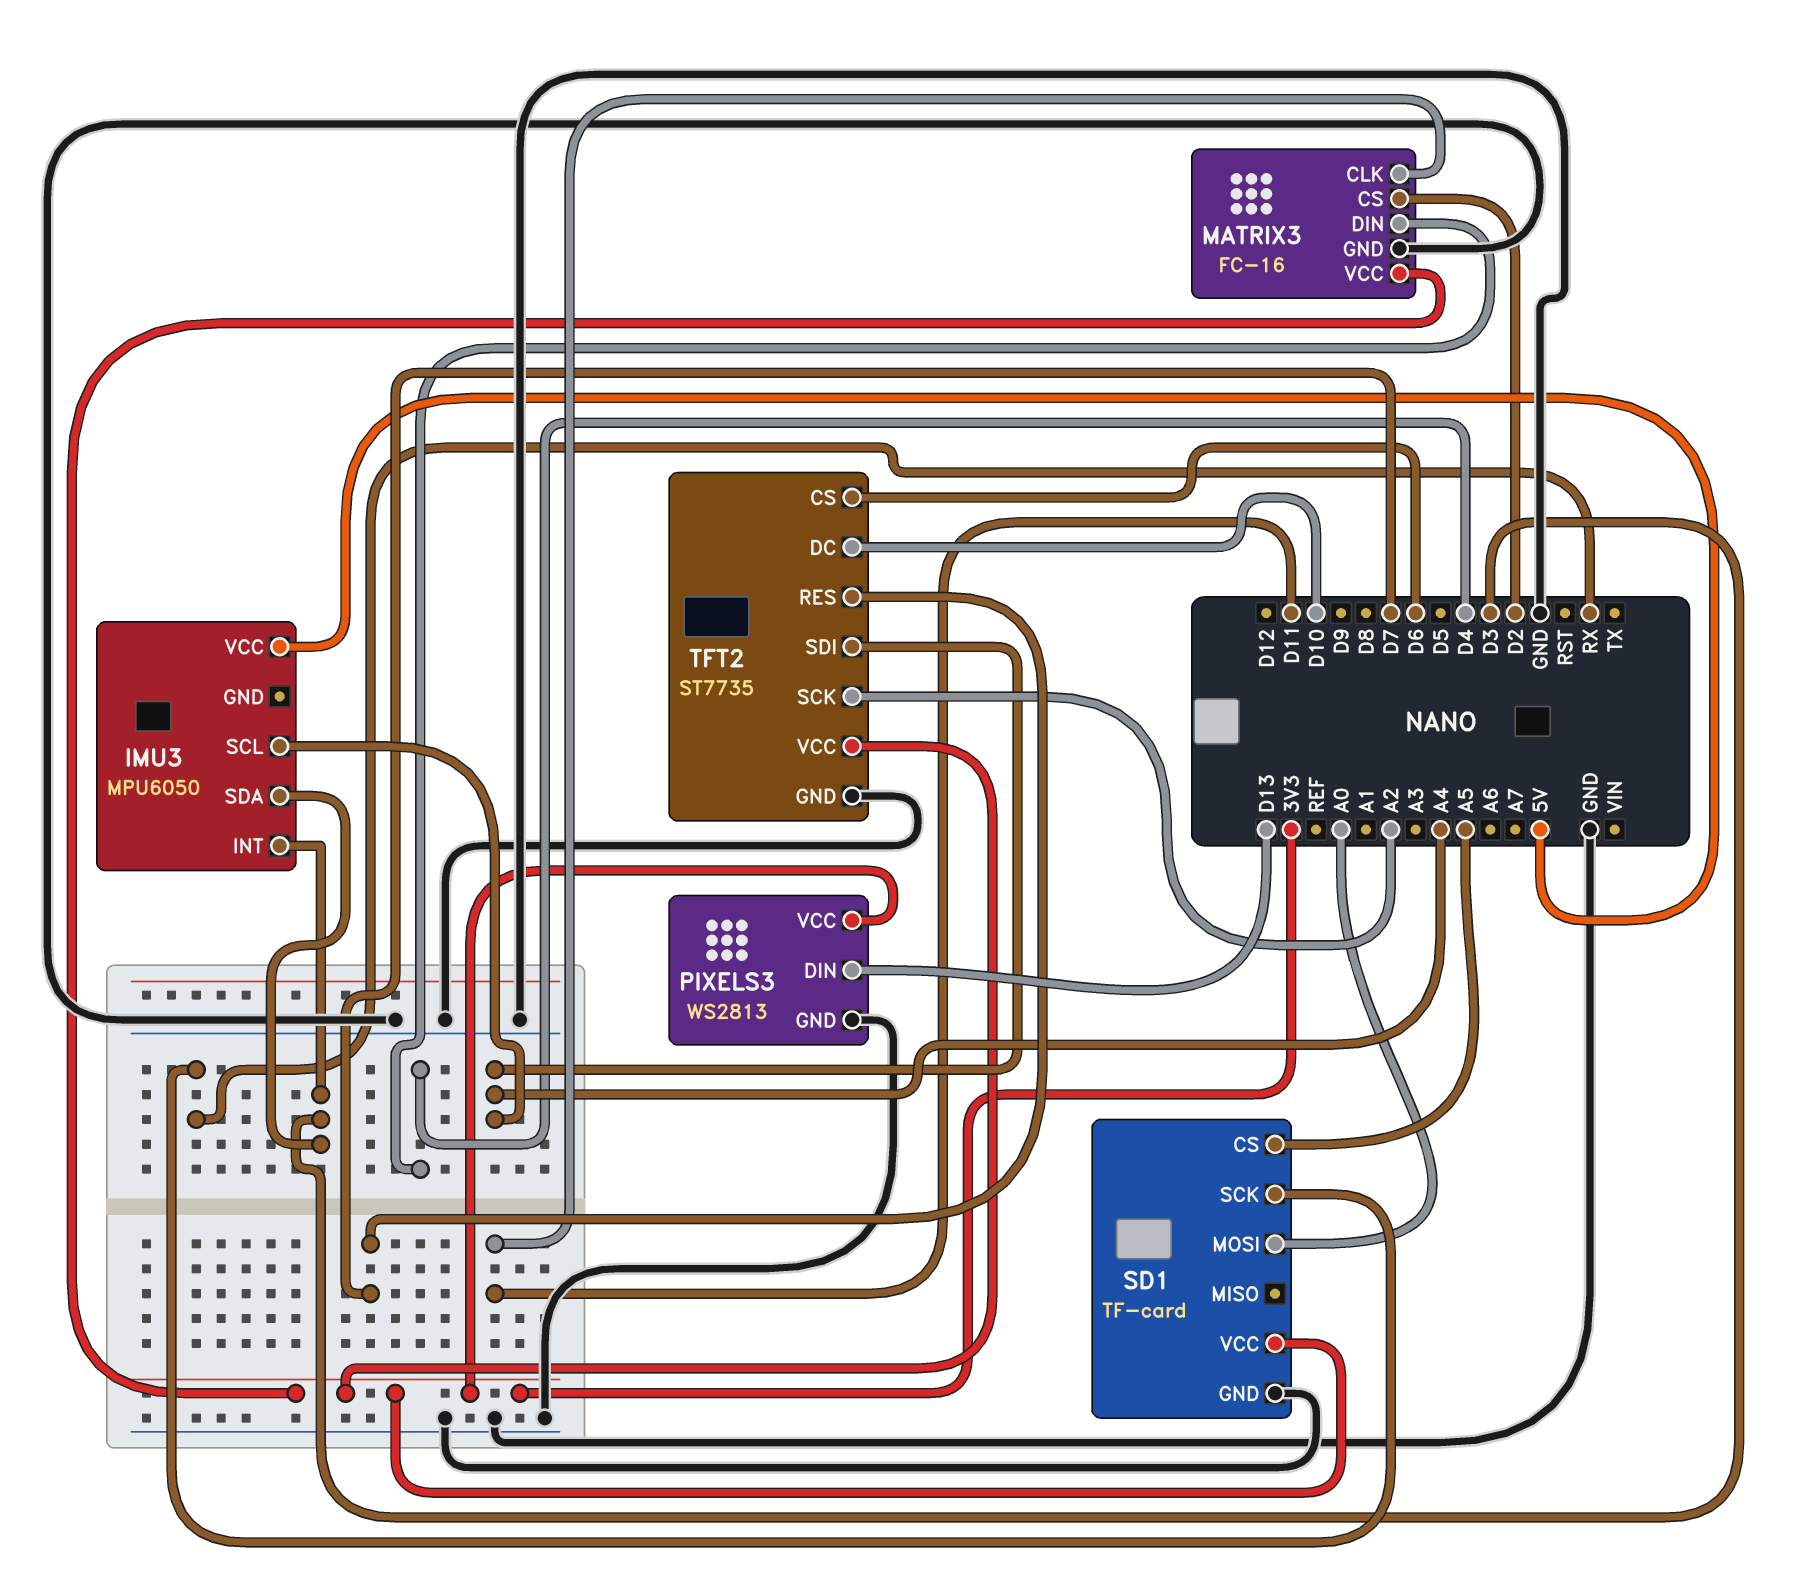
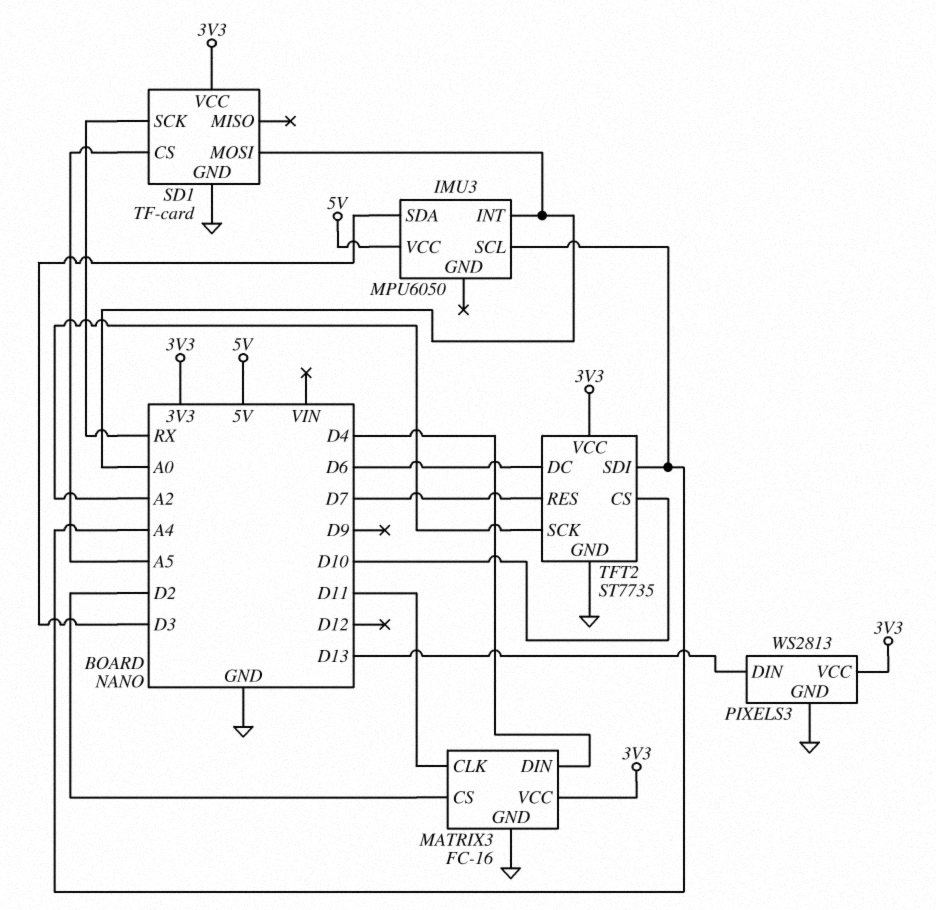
IMU3 pin INT: D3 -> A0
TFT2 pin CS: D6 -> D10
TFT2 pin DC: D10 -> D6

